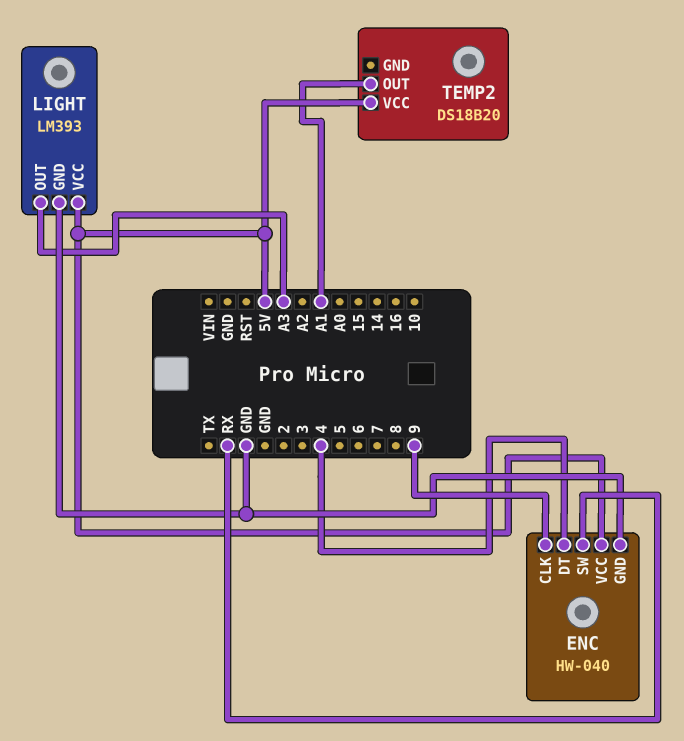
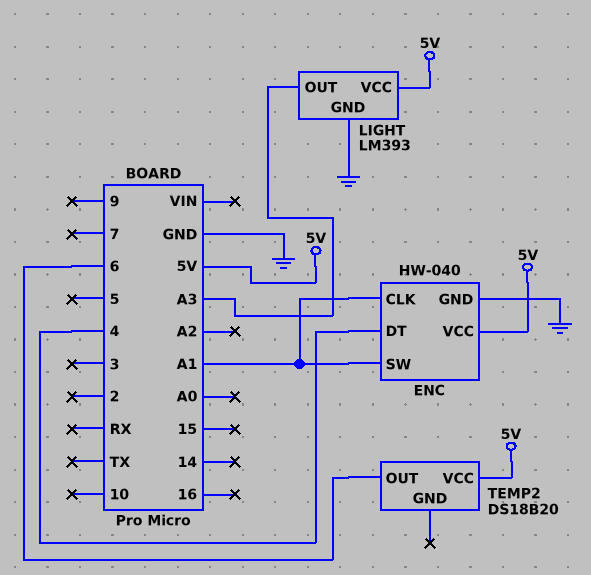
ENC pin CLK: 9 -> A1
ENC pin SW: RX -> A1
TEMP2 pin OUT: A1 -> 6

